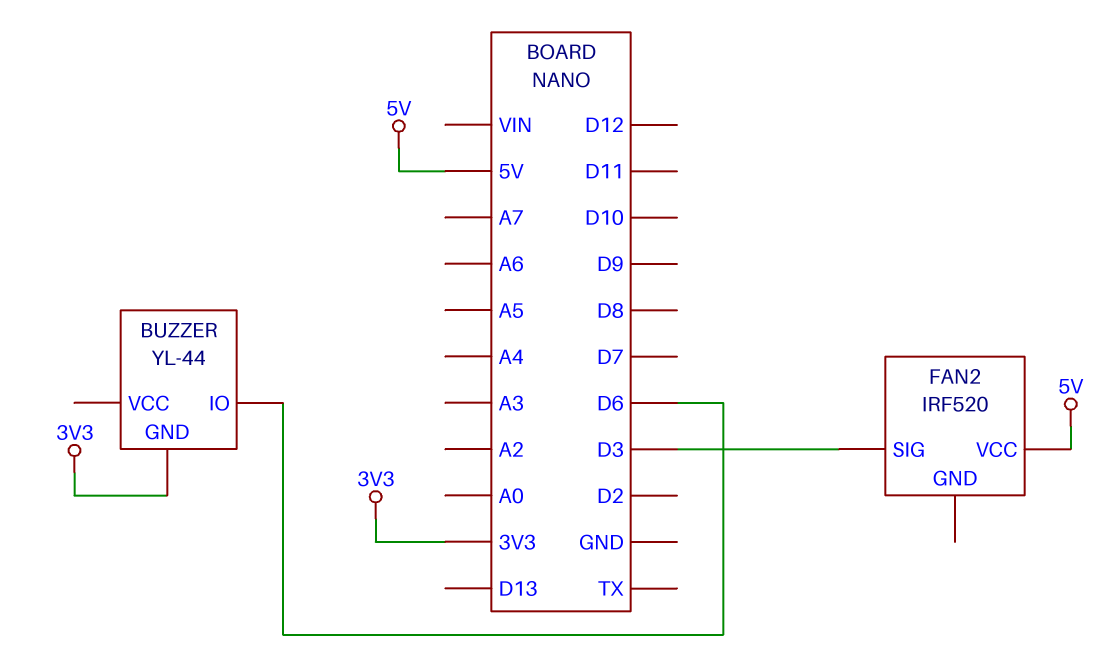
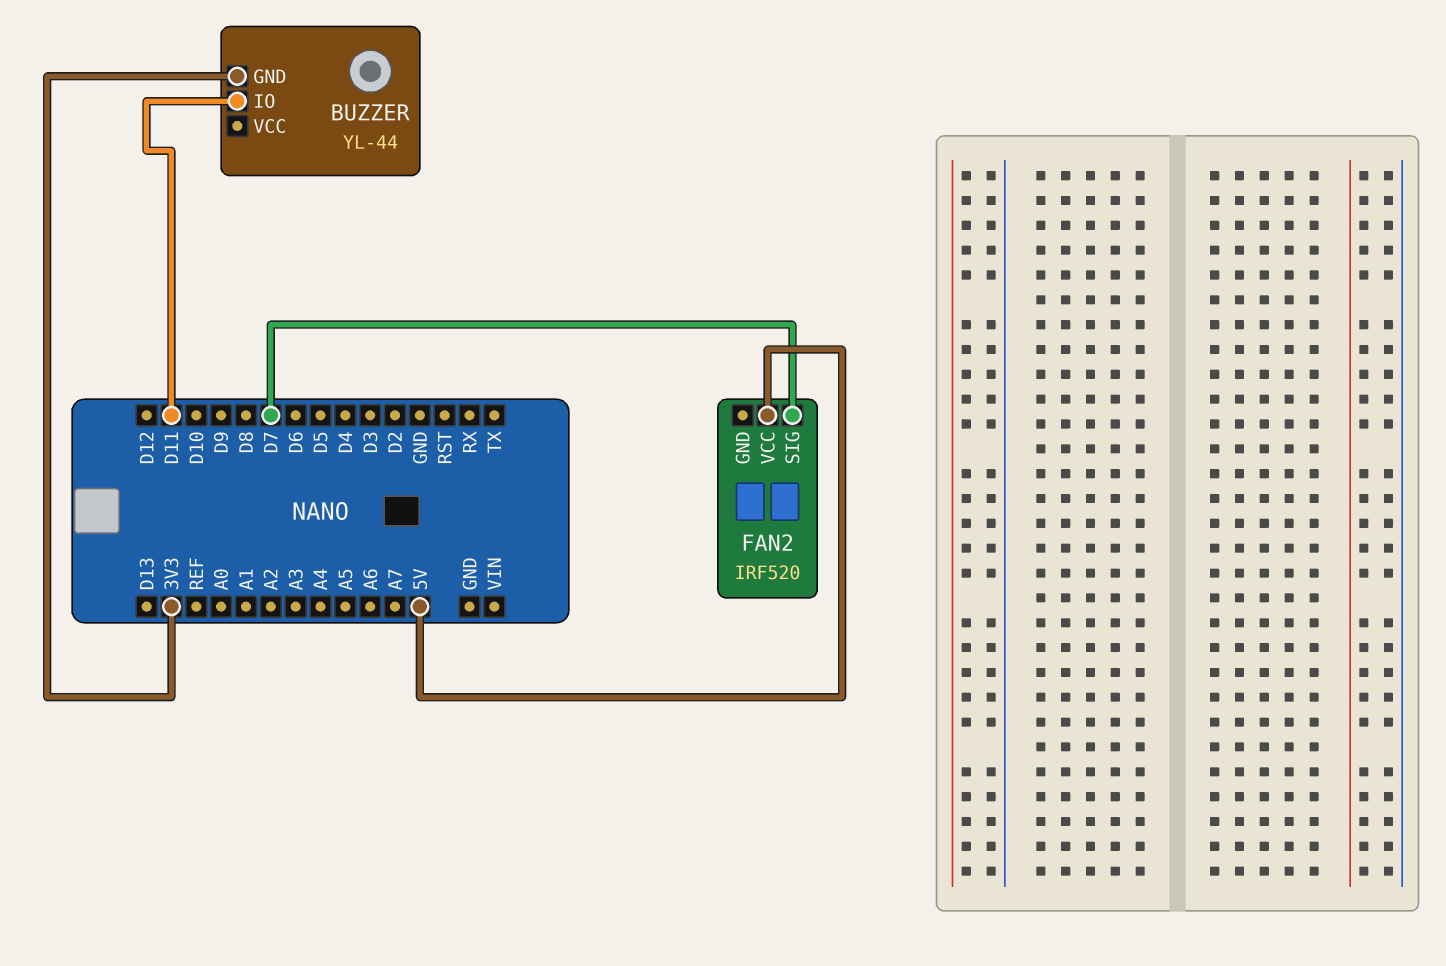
BUZZER pin IO: D6 -> D11
FAN2 pin SIG: D3 -> D7

